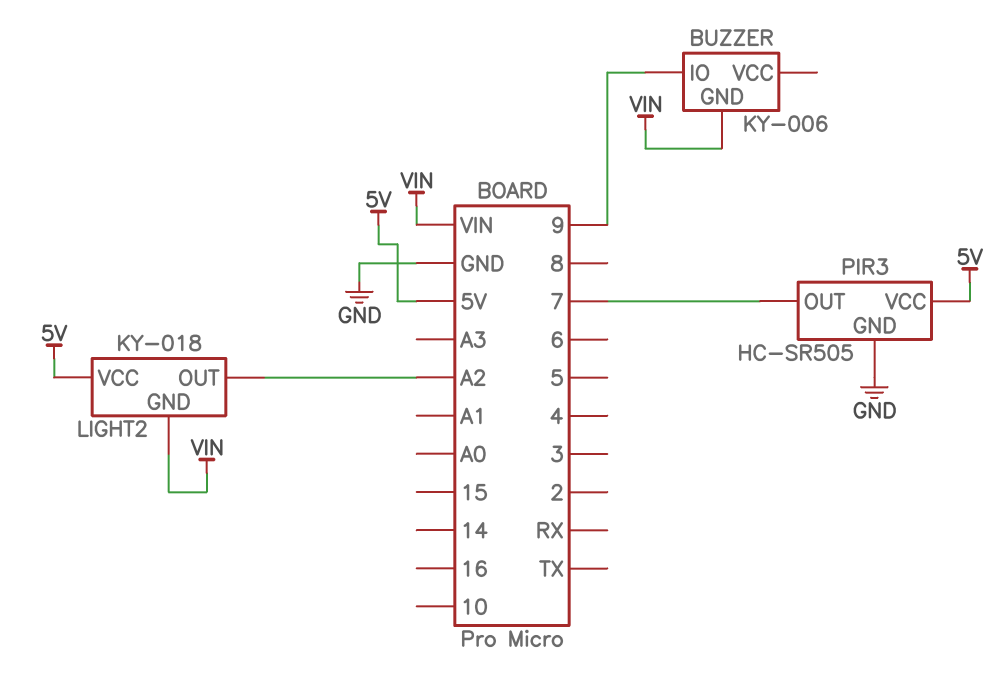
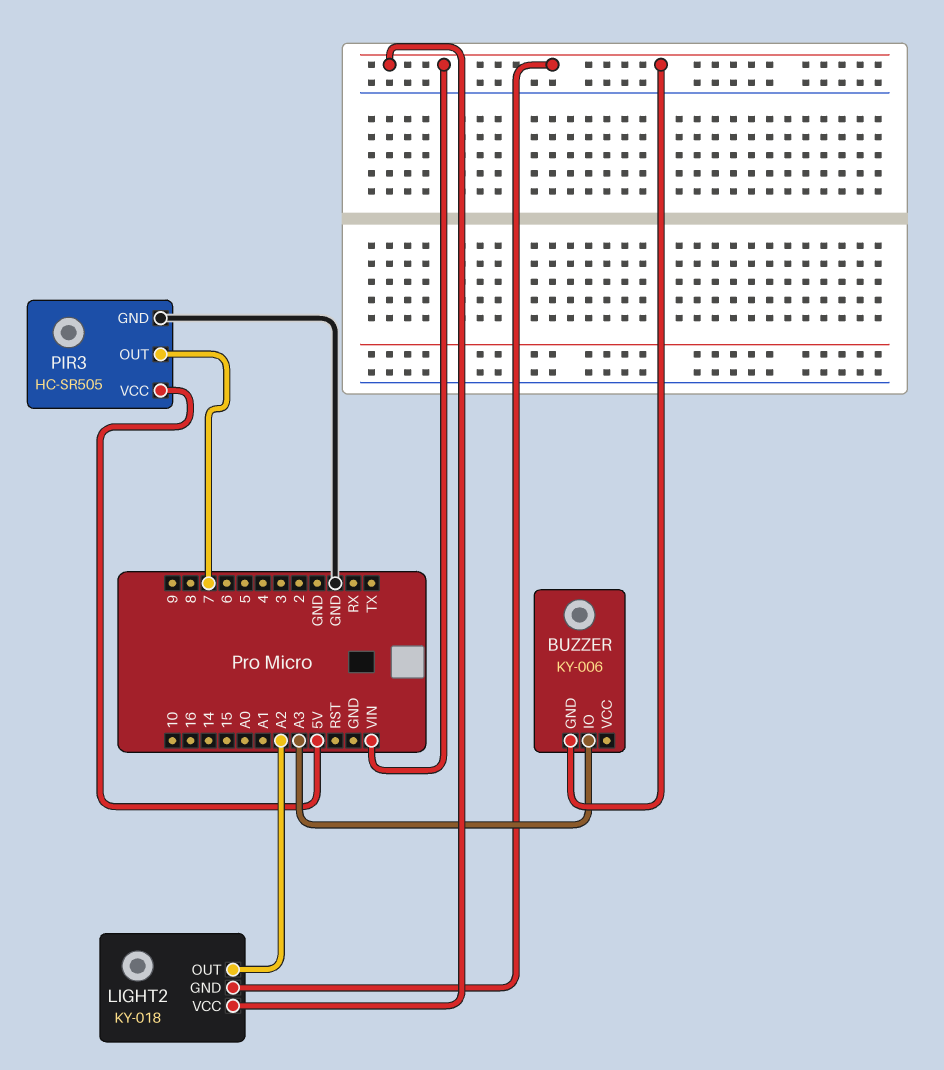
BUZZER pin IO: 9 -> A3
LIGHT2 pin VCC: 5V -> VIN

